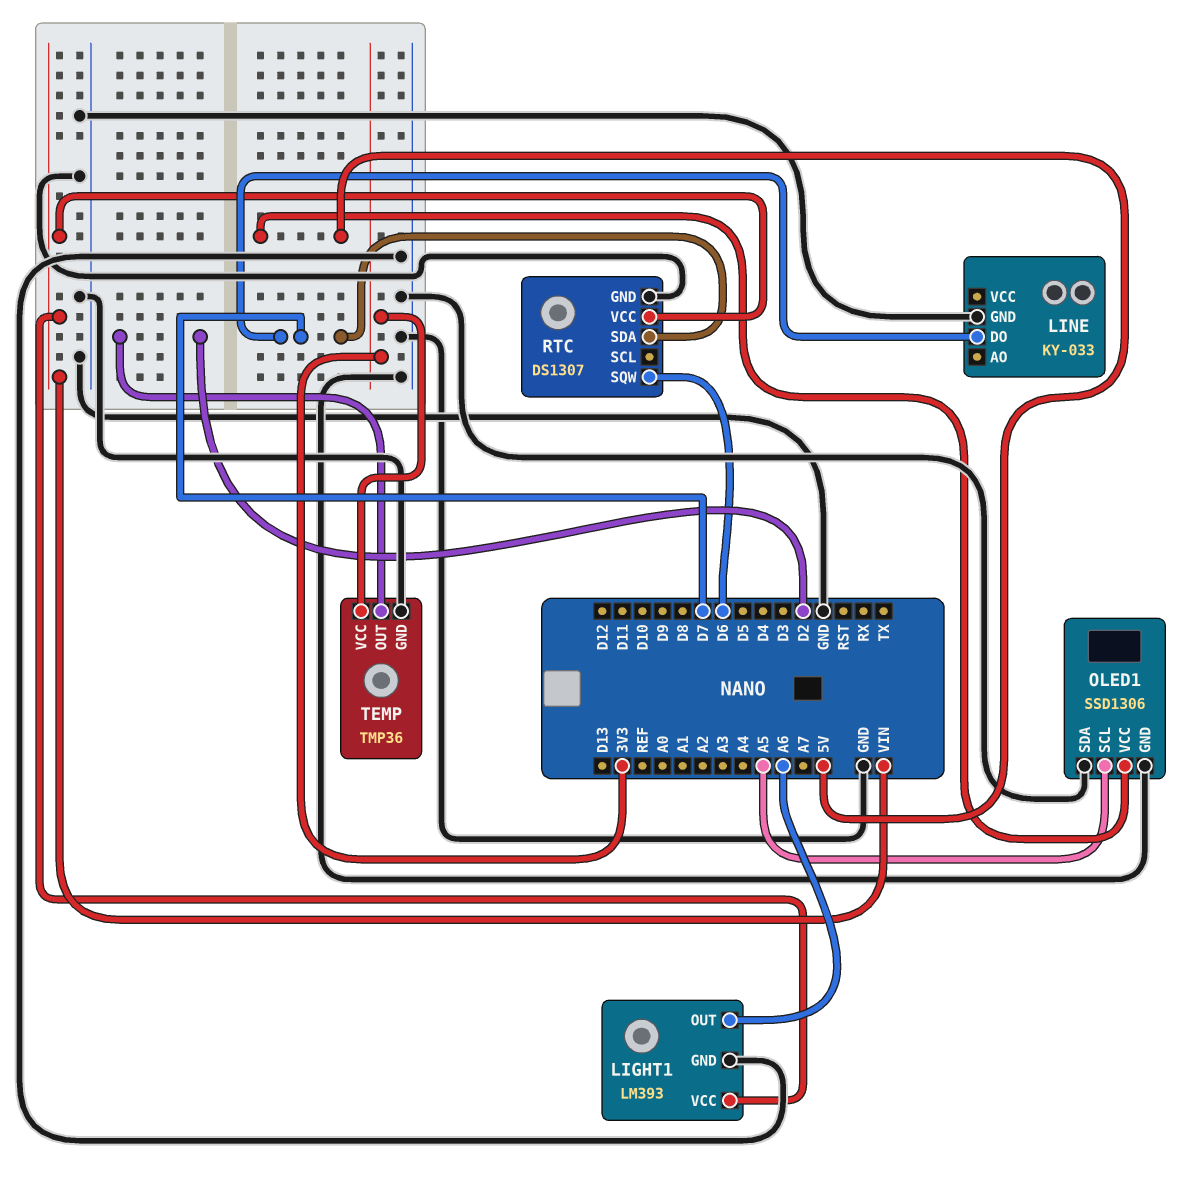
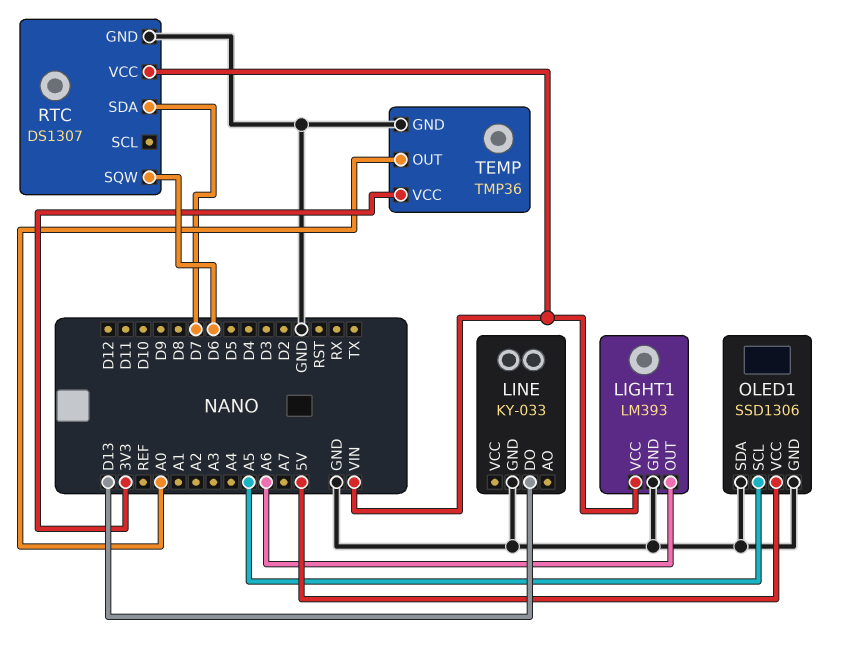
LINE pin DO: D7 -> D13
TEMP pin OUT: D2 -> A0

